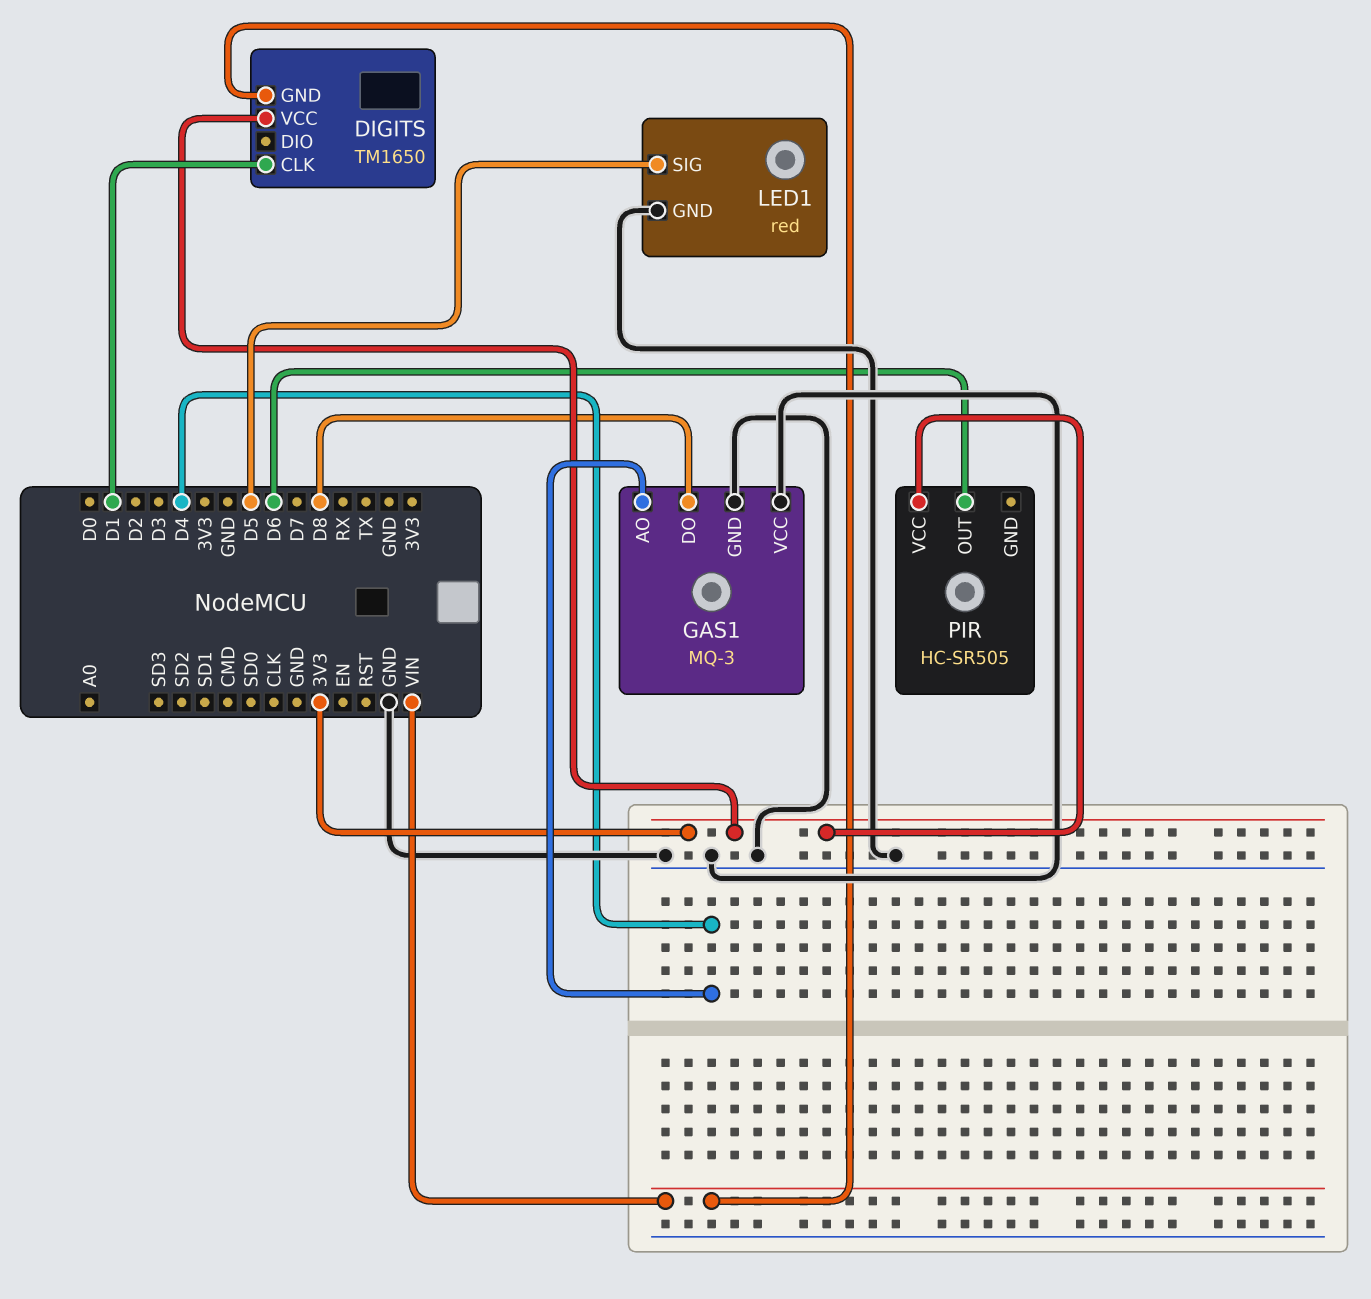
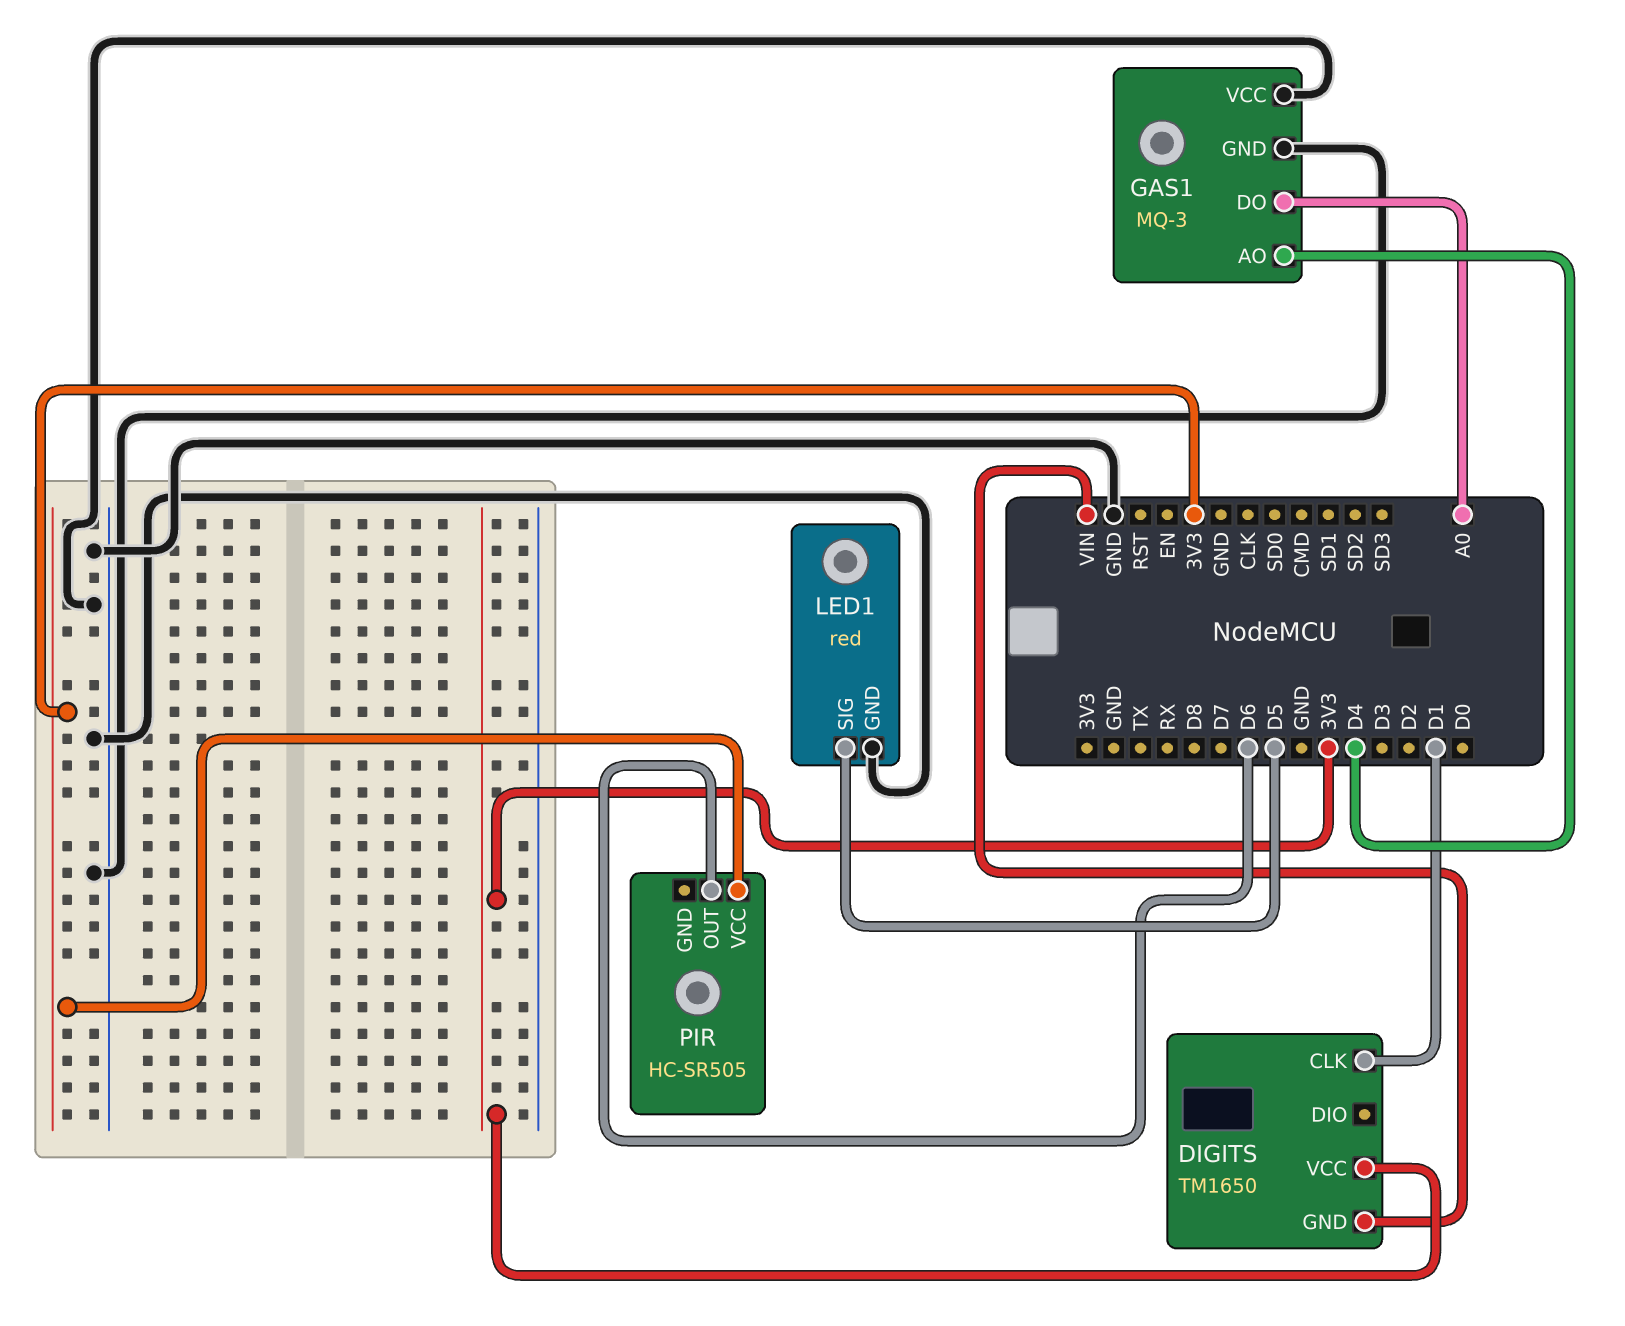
GAS1 pin DO: D8 -> A0

